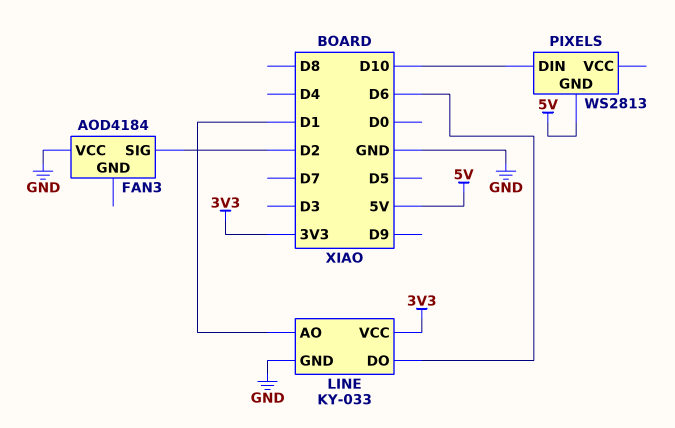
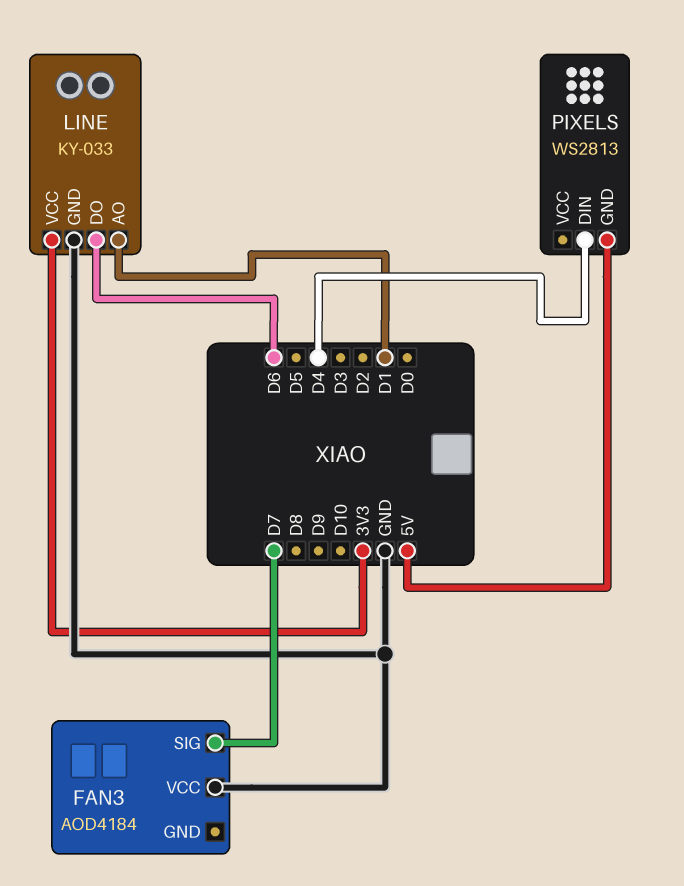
FAN3 pin SIG: D2 -> D7
PIXELS pin DIN: D10 -> D4

